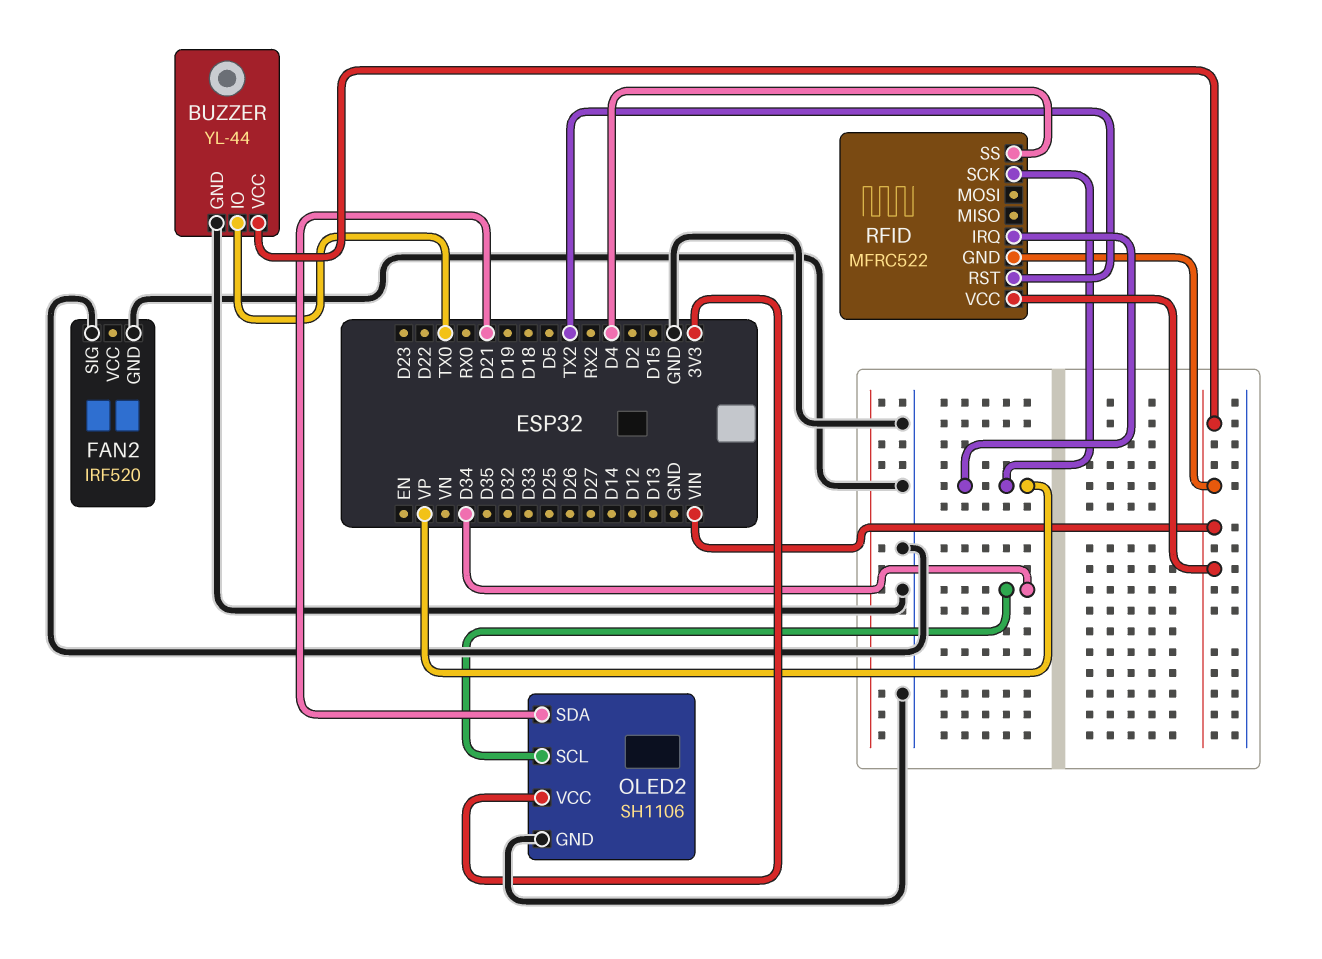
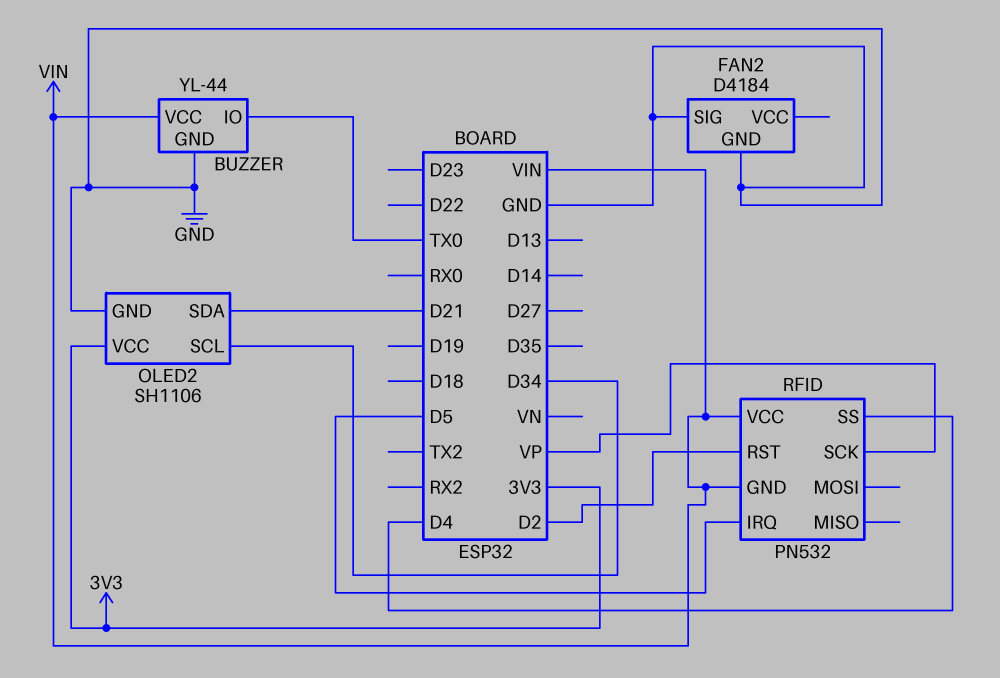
FAN2: IRF520 -> D4184
RFID: MFRC522 -> PN532
RFID pin IRQ: VP -> D5
RFID pin RST: TX2 -> D2

